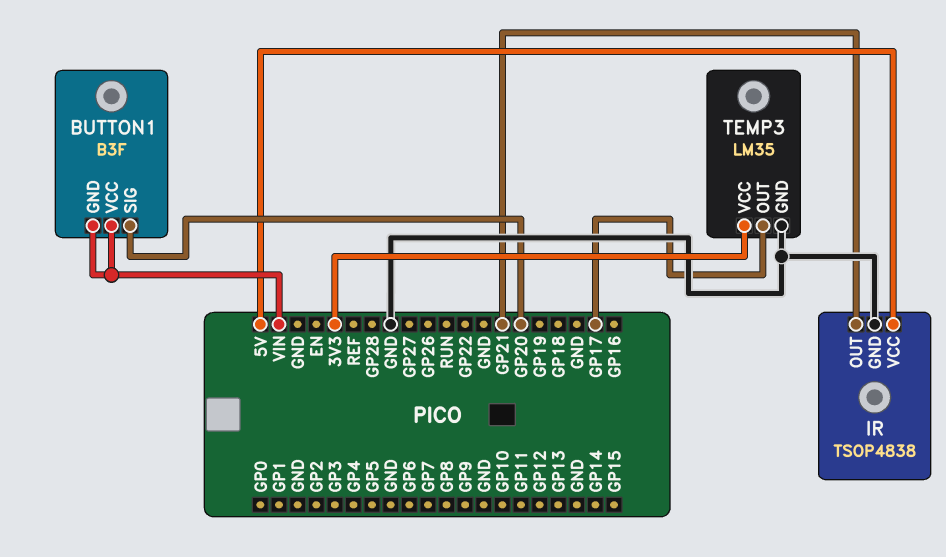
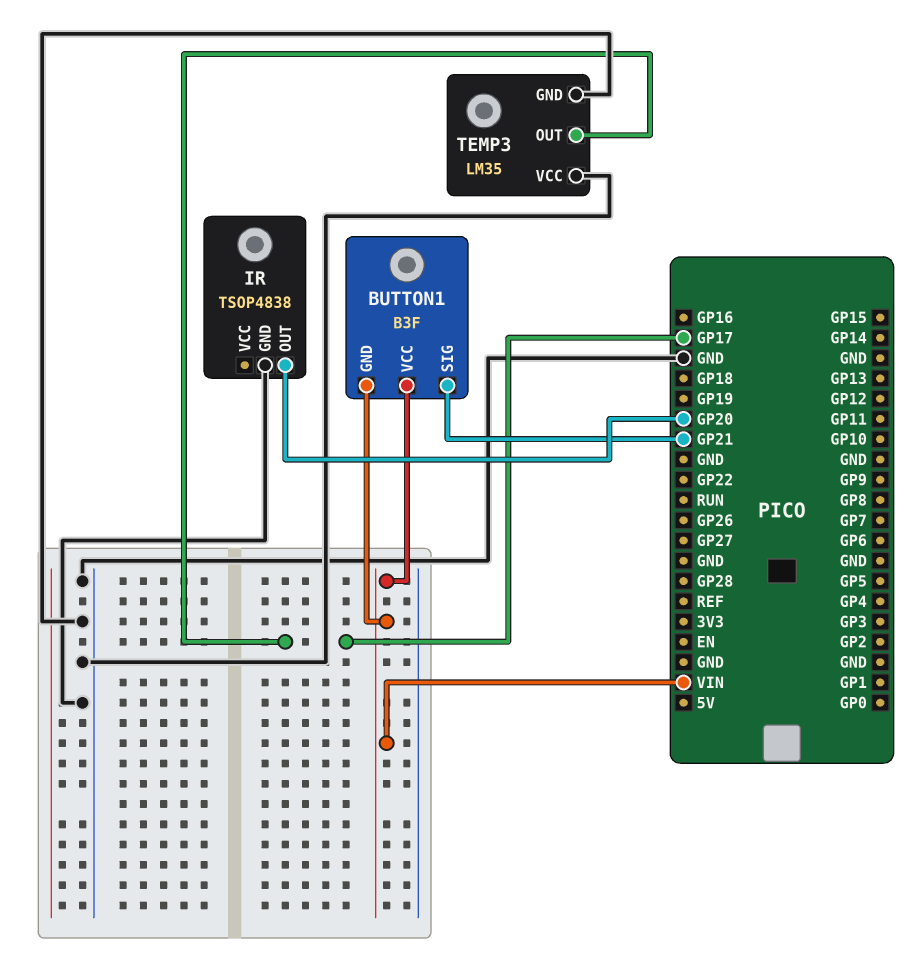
BUTTON1 pin SIG: GP20 -> GP21
IR pin OUT: GP21 -> GP20
IR pin VCC: 5V -> none
TEMP3 pin VCC: 3V3 -> GND

